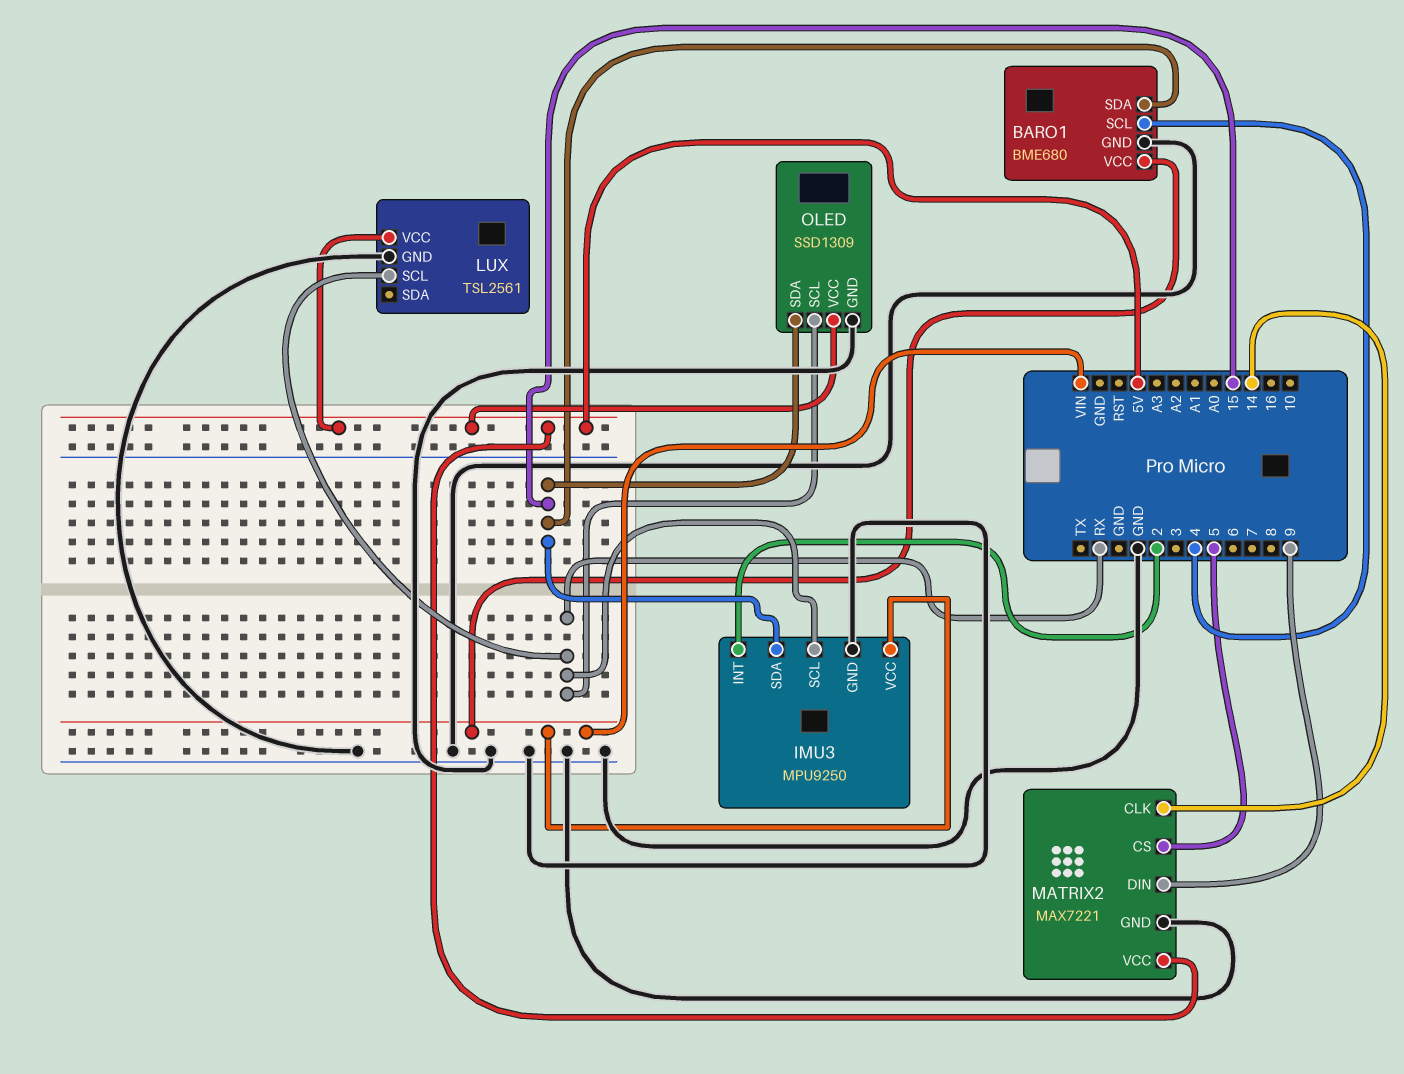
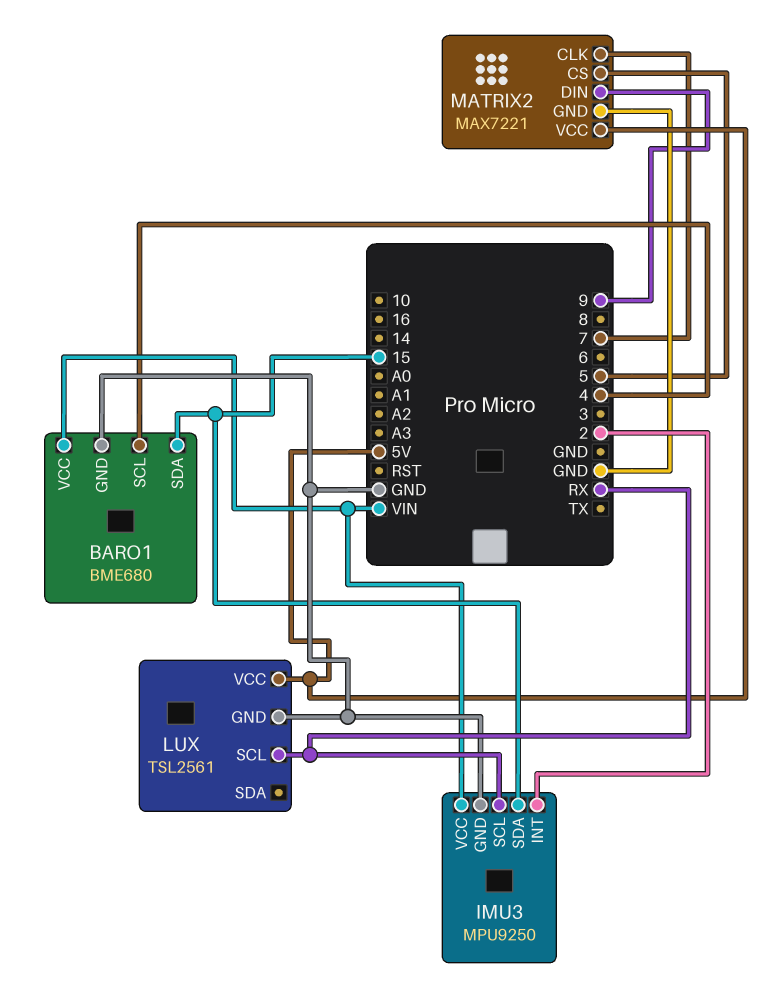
MATRIX2 pin CLK: 14 -> 7
OLED: SSD1309 -> none
OLED pin GND: GND -> none
OLED pin SCL: RX -> none
OLED pin SDA: 15 -> none
OLED pin VCC: 5V -> none

